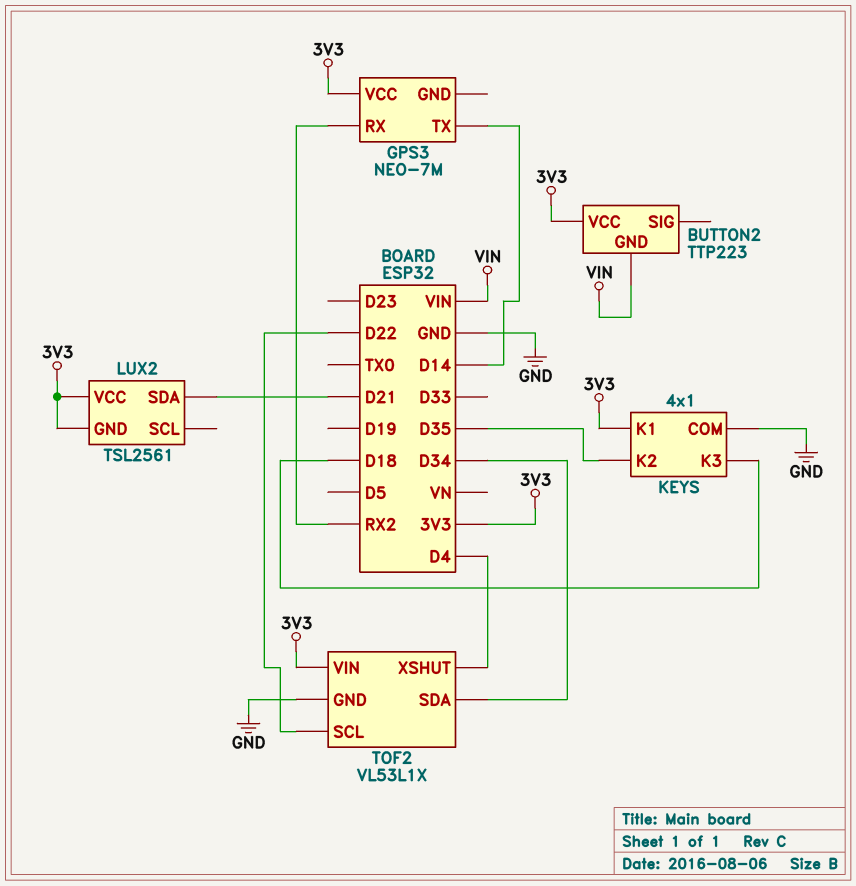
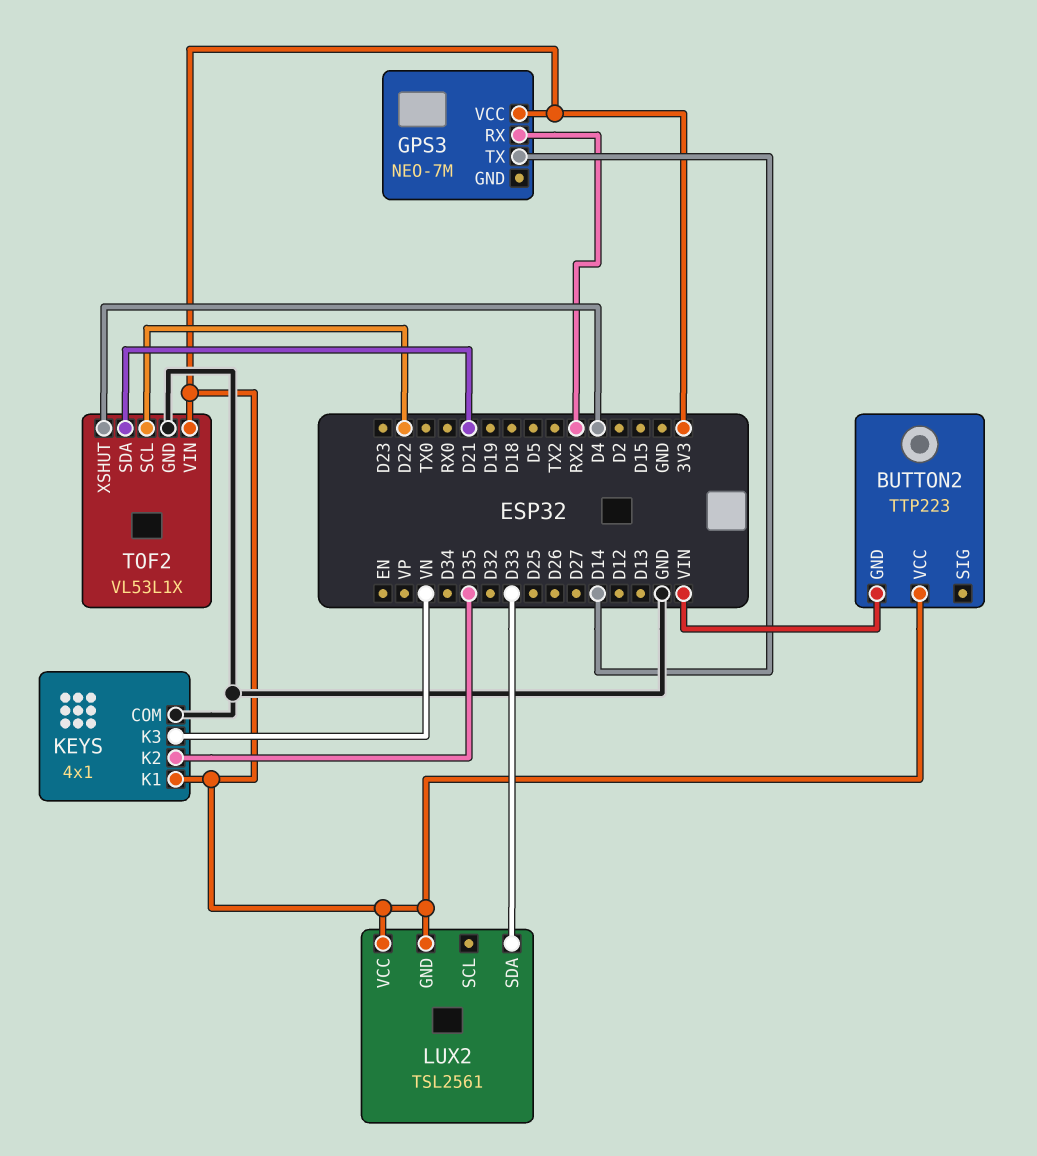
KEYS pin K3: D18 -> VN
LUX2 pin SDA: D21 -> D33
TOF2 pin SDA: D34 -> D21

